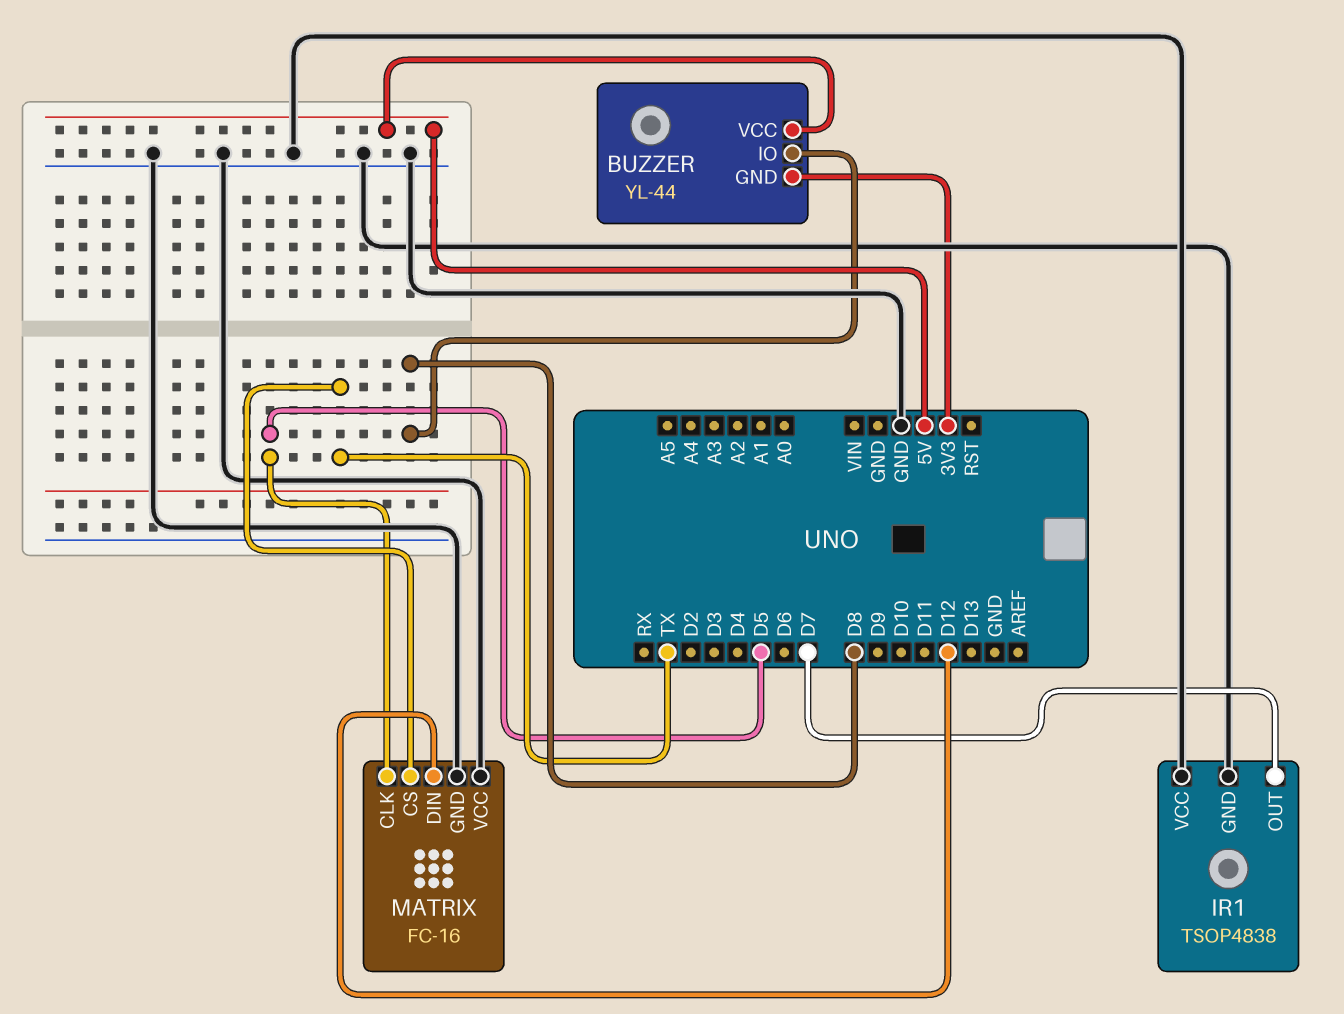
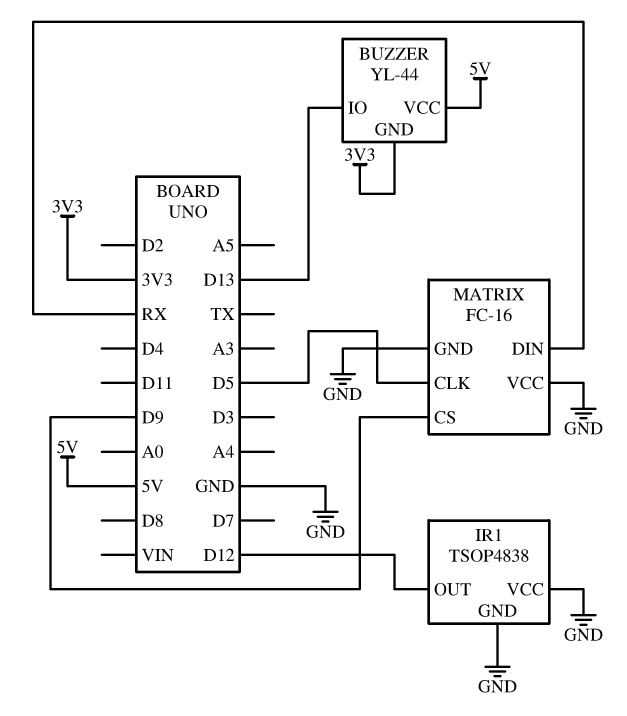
BUZZER pin IO: D8 -> D13
IR1 pin OUT: D7 -> D12
MATRIX pin CS: TX -> D9
MATRIX pin DIN: D12 -> RX

